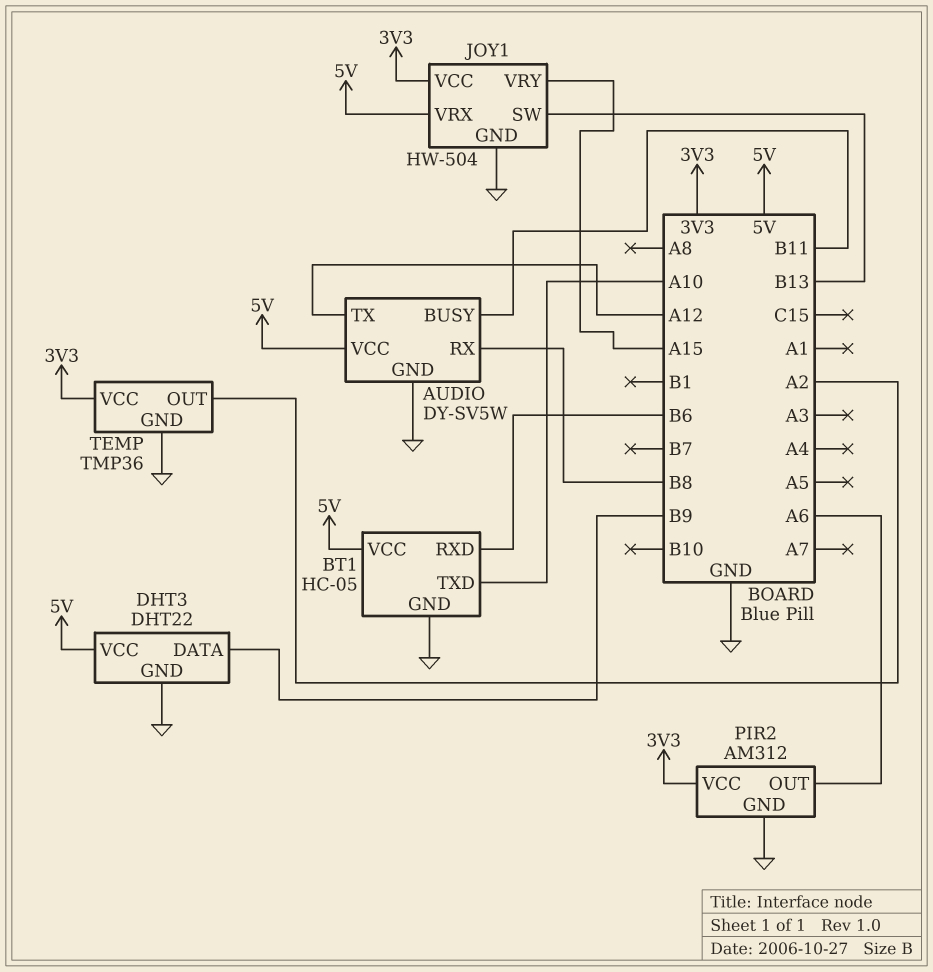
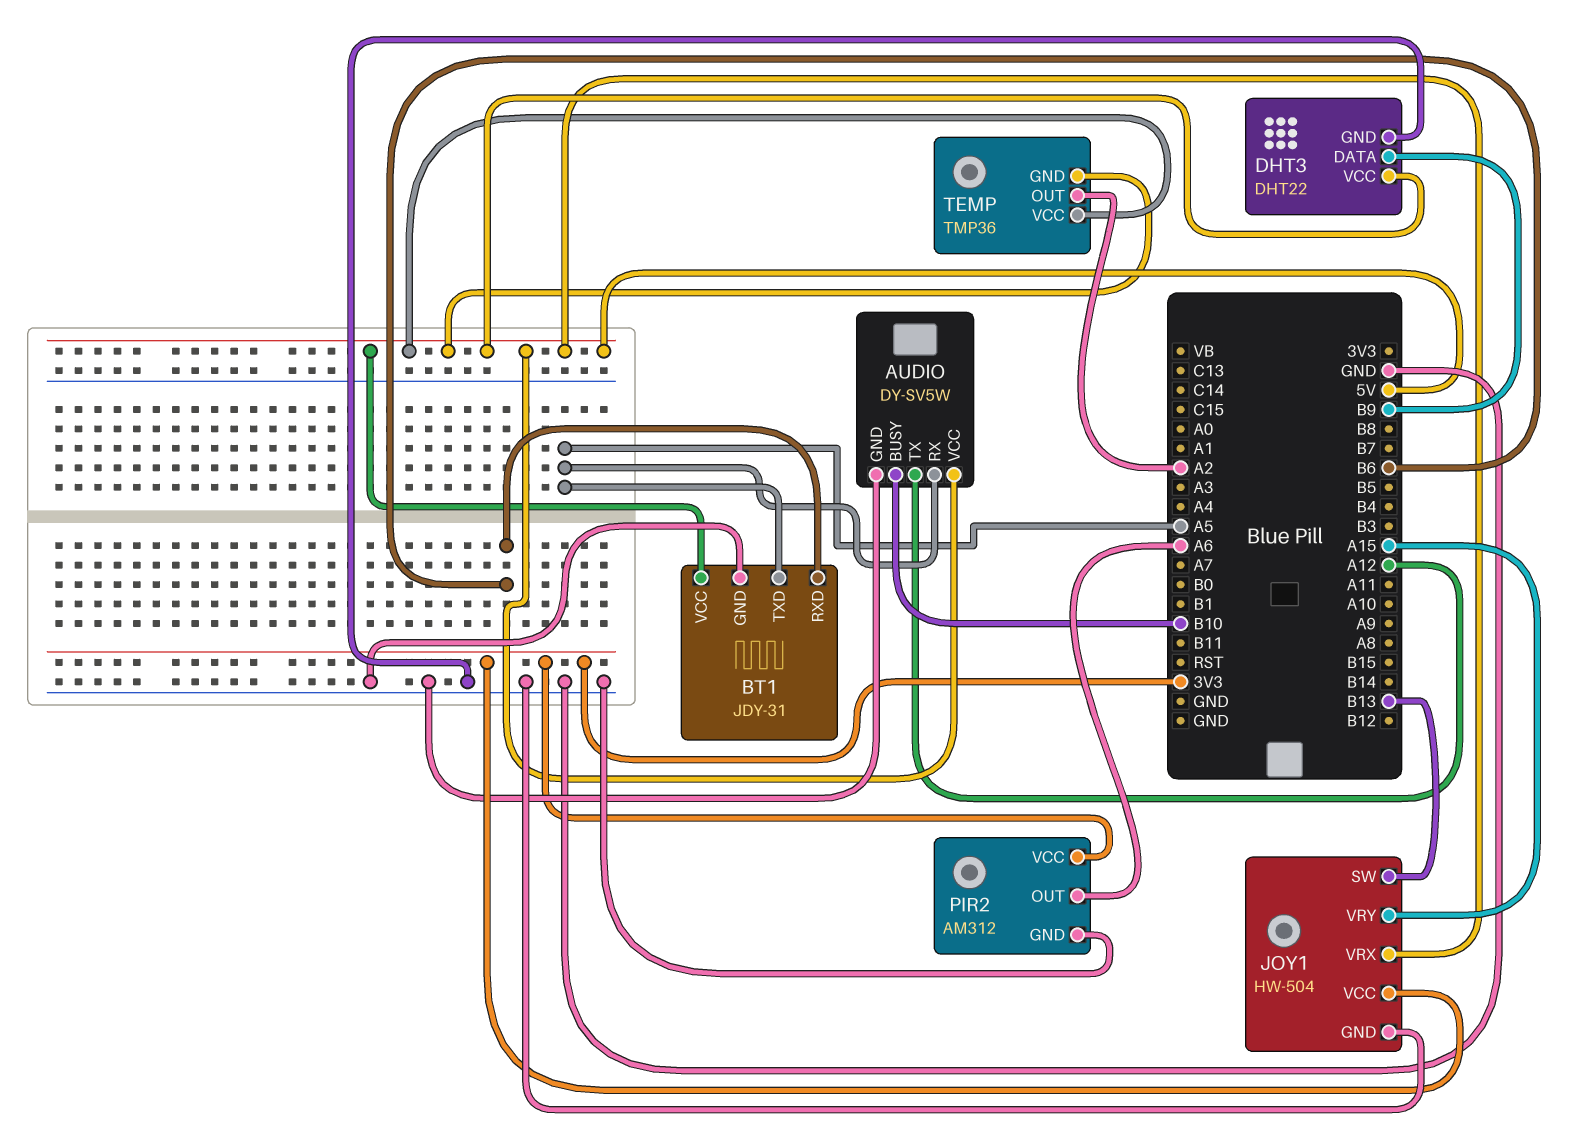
AUDIO pin BUSY: B11 -> B10
AUDIO pin RX: B8 -> A5
BT1: HC-05 -> JDY-31
BT1 pin TXD: A10 -> A5
TEMP pin GND: GND -> 5V
TEMP pin VCC: 3V3 -> 5V

